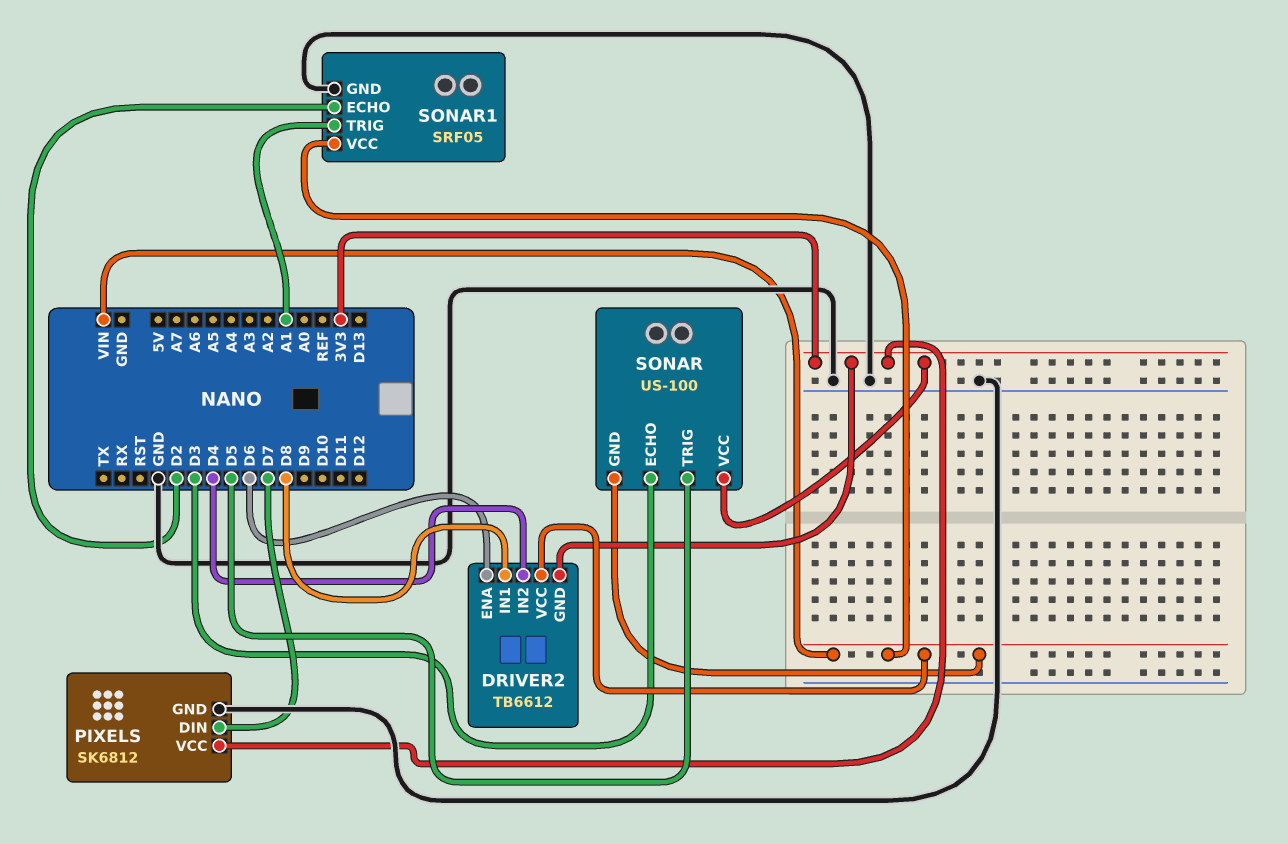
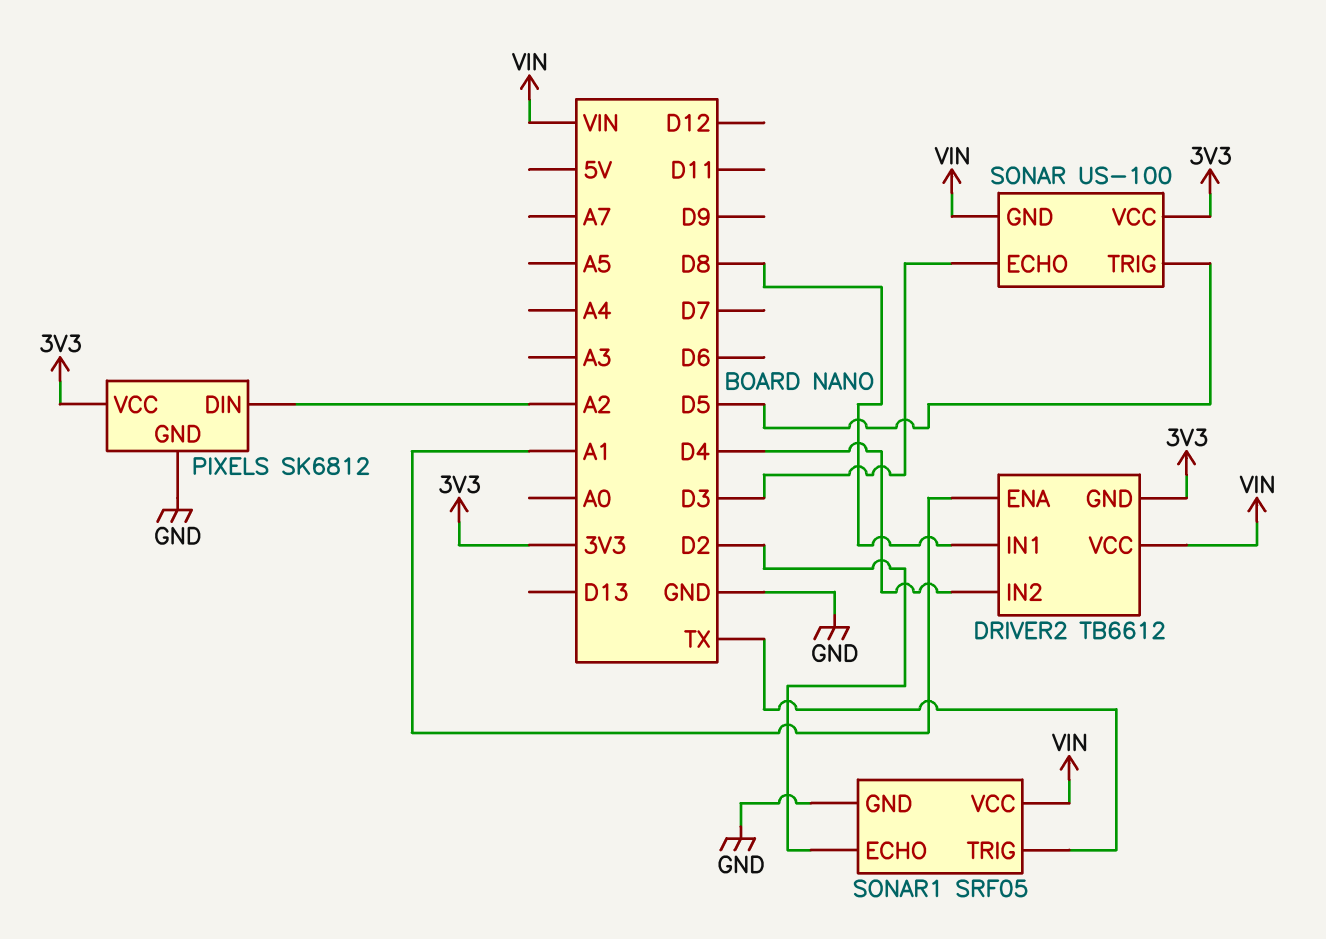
DRIVER2 pin ENA: D6 -> A1
PIXELS pin DIN: D7 -> A2
SONAR1 pin TRIG: A1 -> TX

